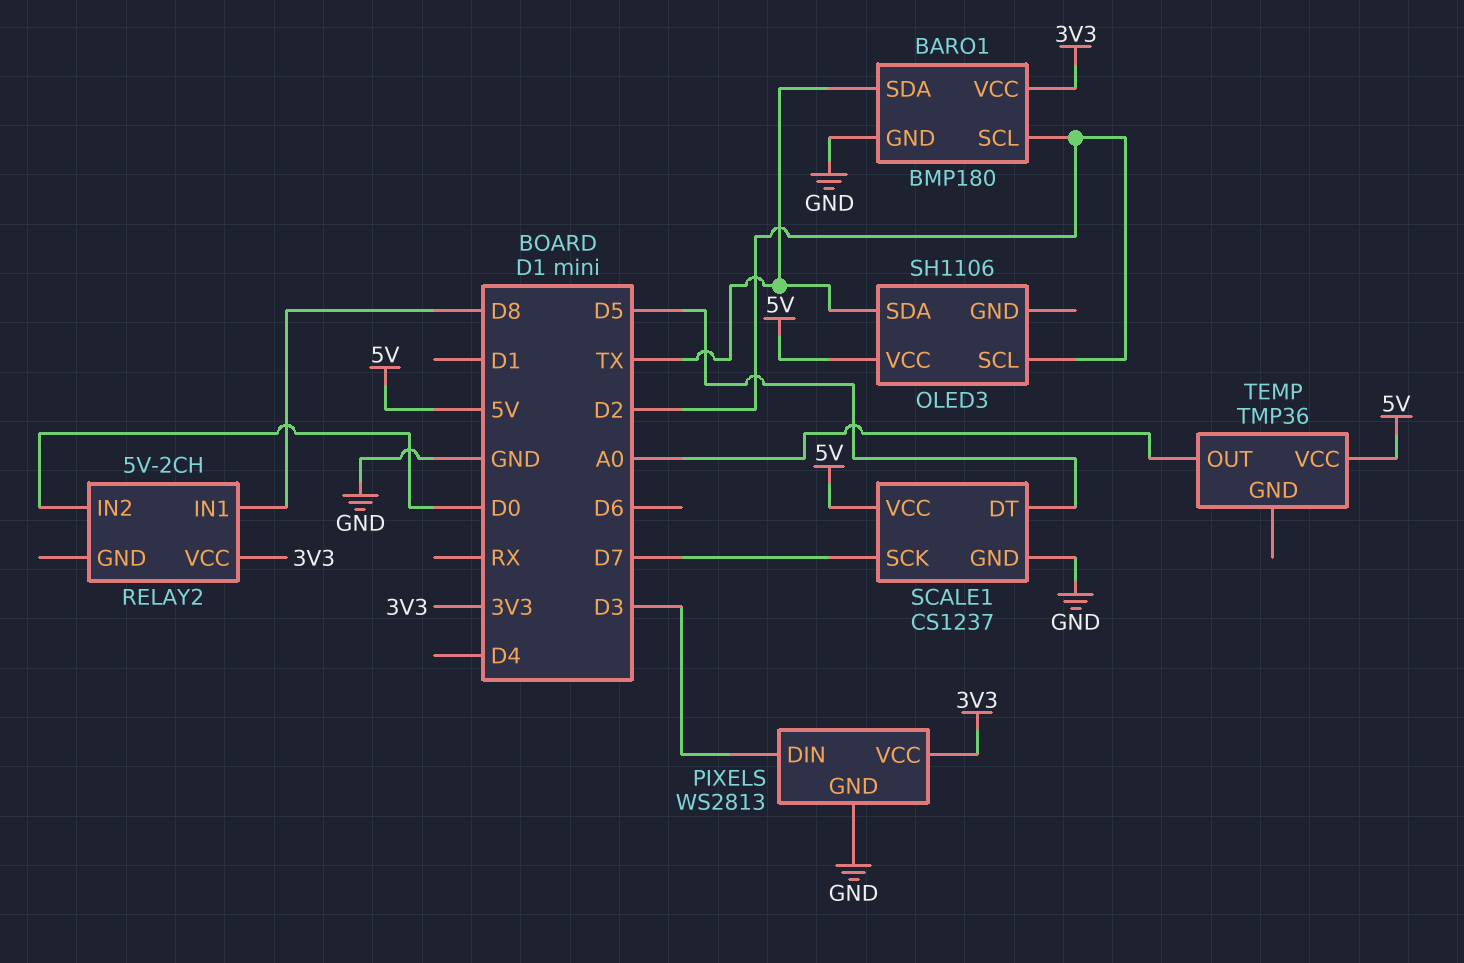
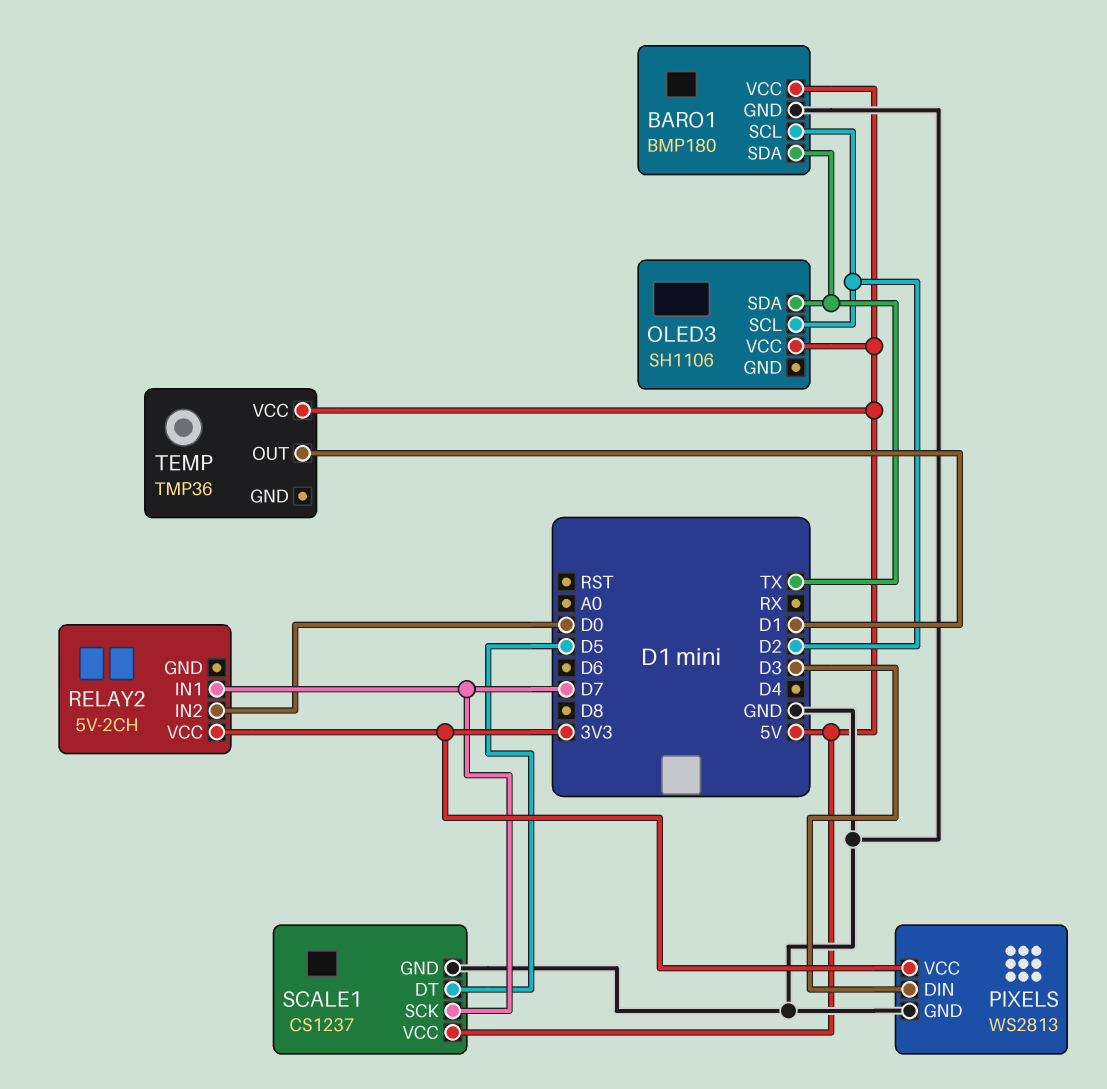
BARO1 pin VCC: 3V3 -> 5V
RELAY2 pin IN1: D8 -> D7
TEMP pin OUT: A0 -> D1

